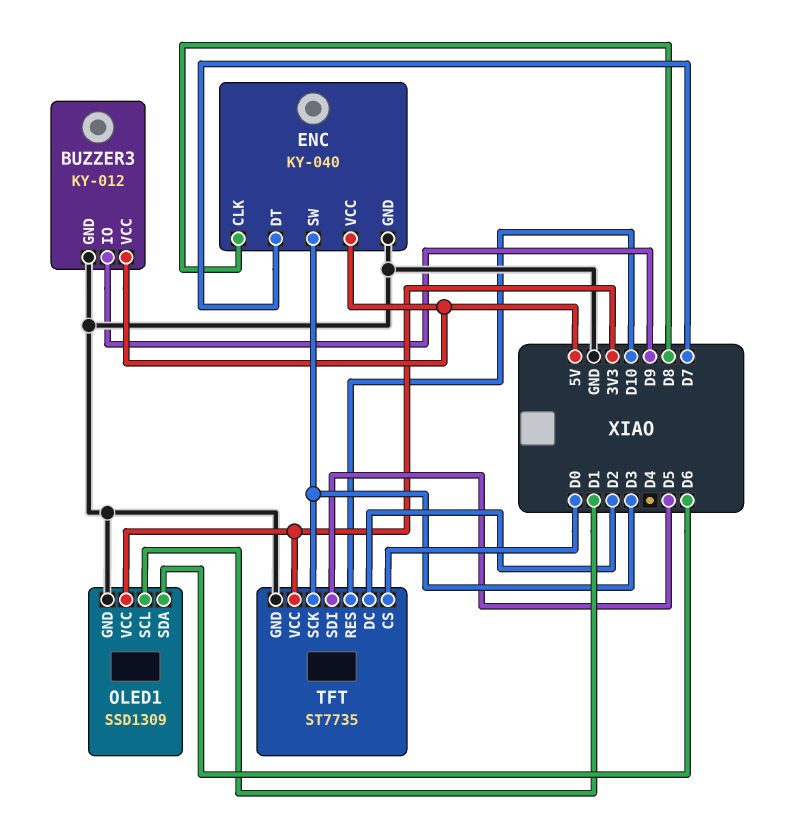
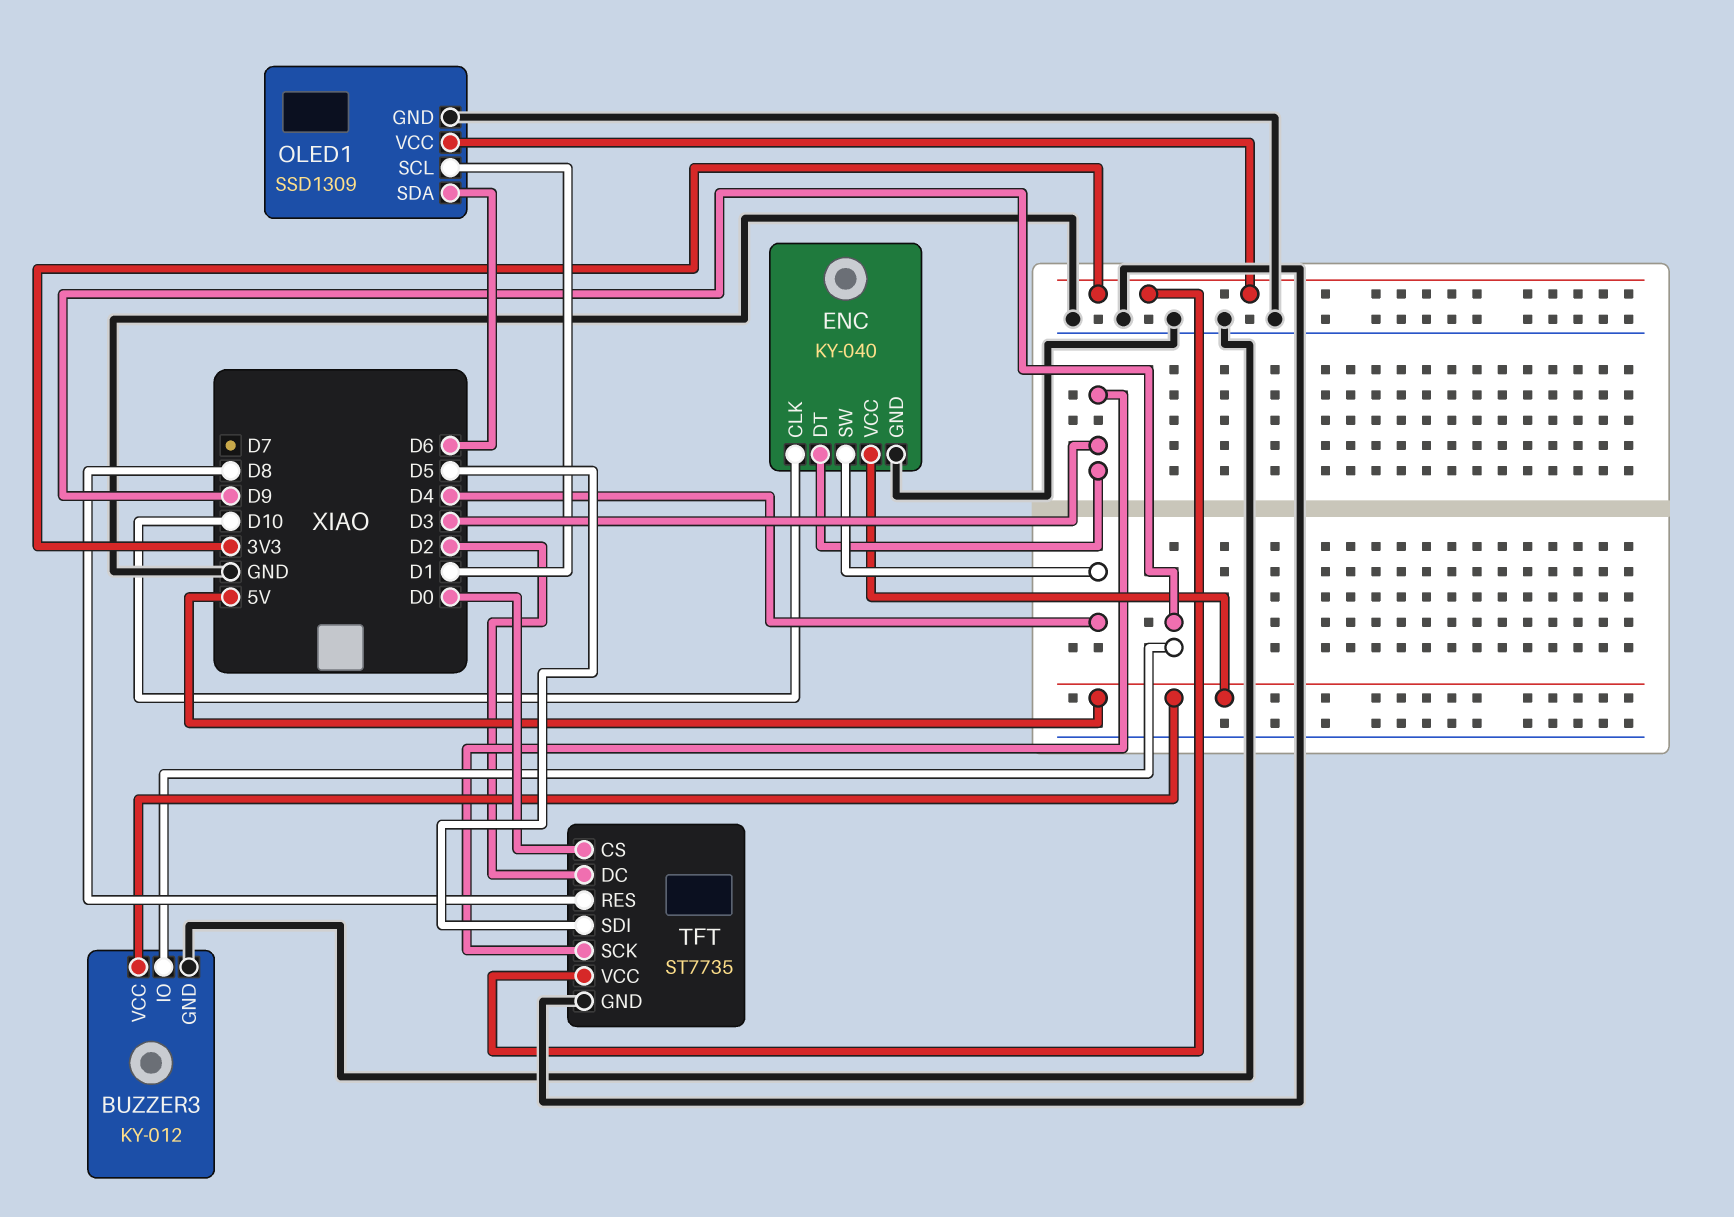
ENC pin CLK: D8 -> D10
ENC pin DT: D7 -> D3
ENC pin SW: D3 -> D4
TFT pin RES: D10 -> D8

